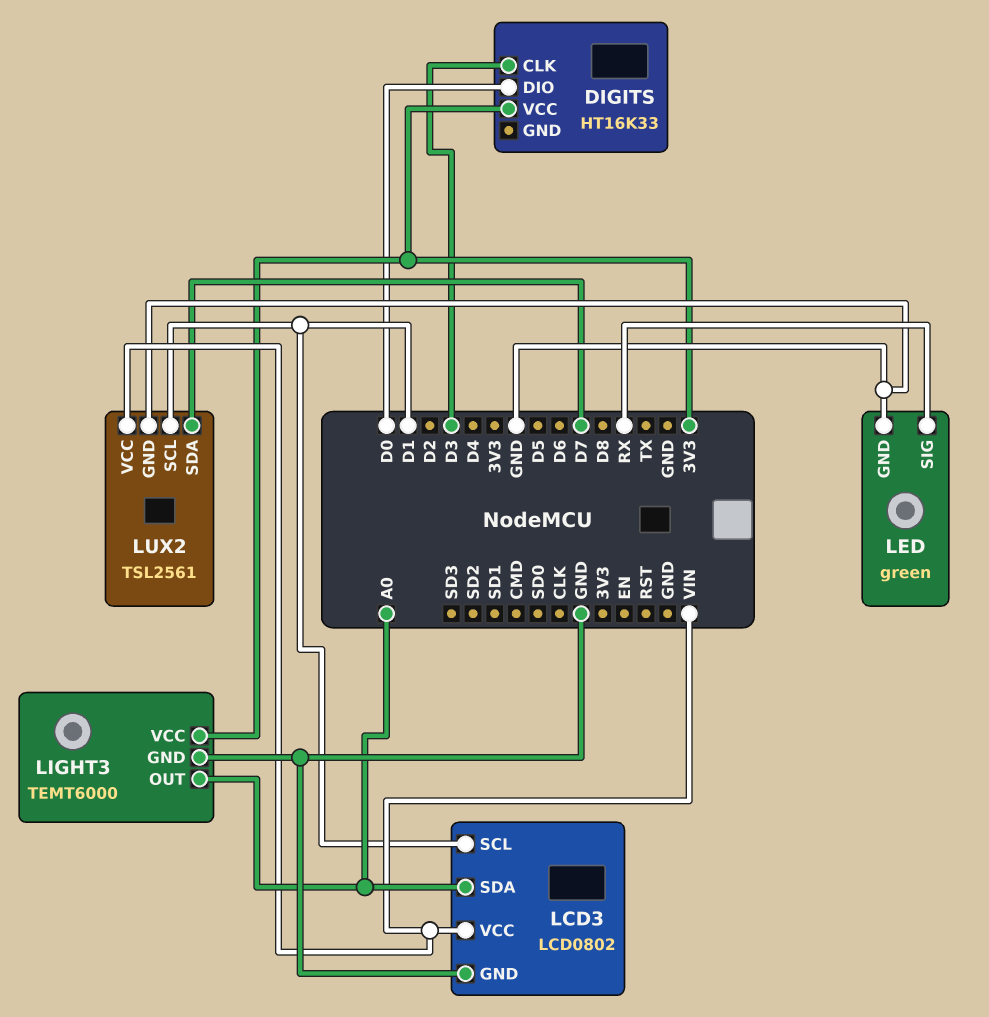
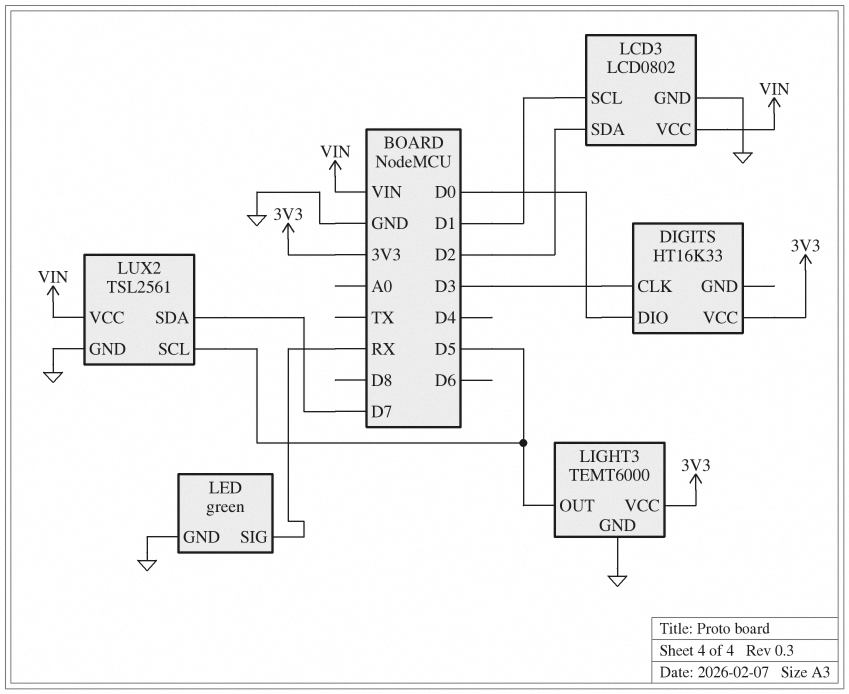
LCD3 pin SDA: A0 -> D2
LIGHT3 pin OUT: A0 -> D5
LUX2 pin SCL: D1 -> D5

